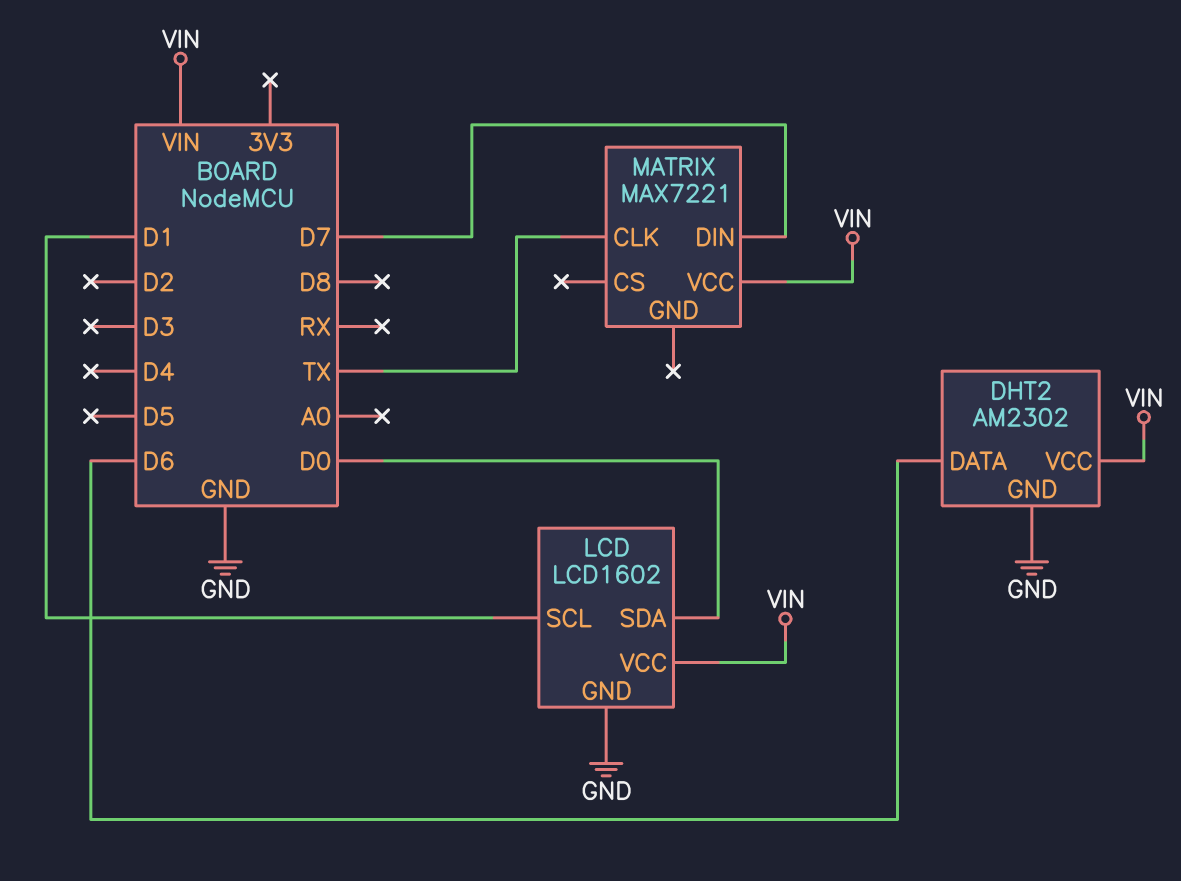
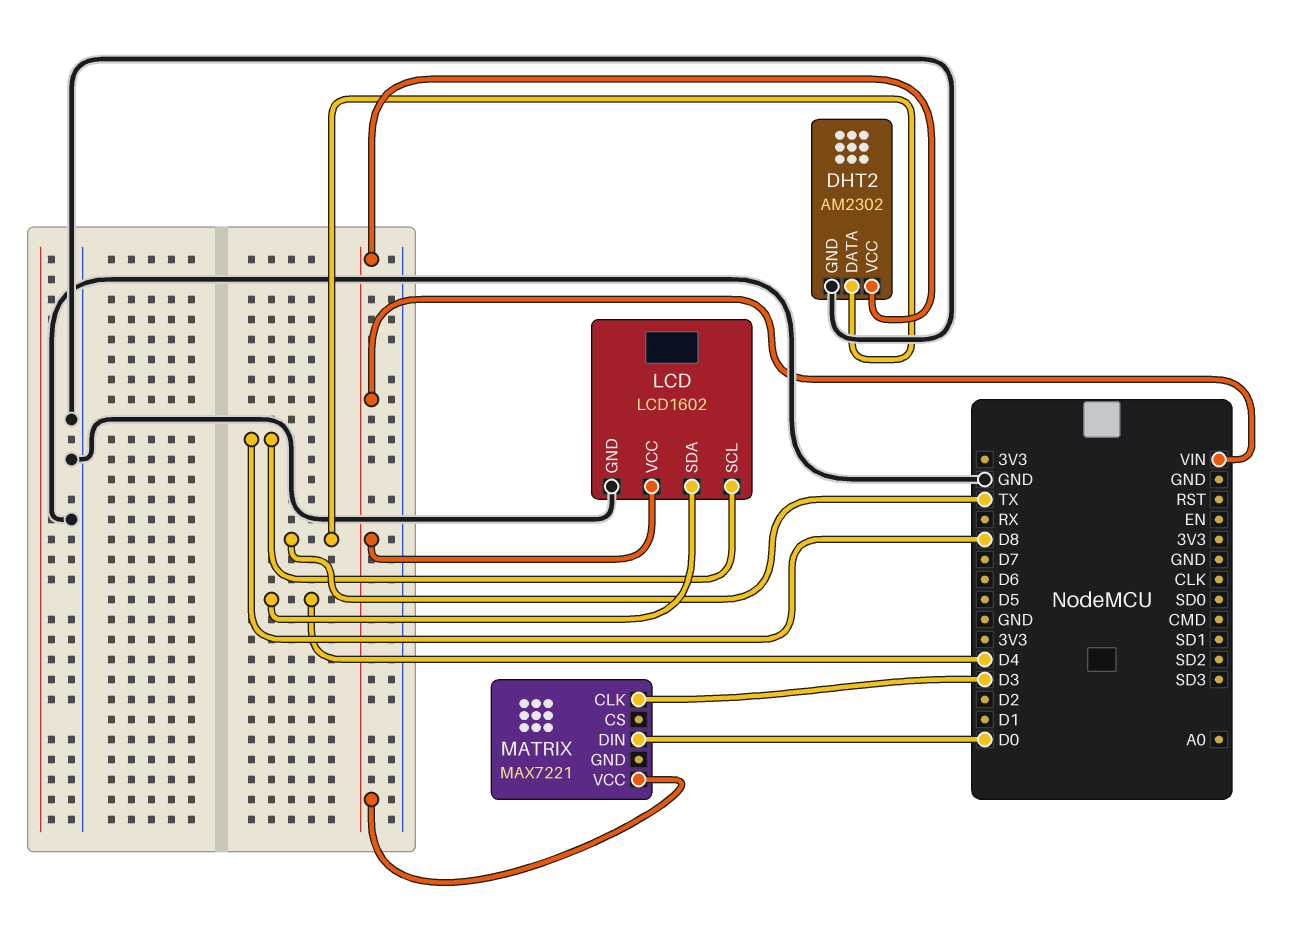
DHT2 pin DATA: D6 -> TX
LCD pin SCL: D1 -> D8
LCD pin SDA: D0 -> D4
MATRIX pin CLK: TX -> D3
MATRIX pin DIN: D7 -> D0

